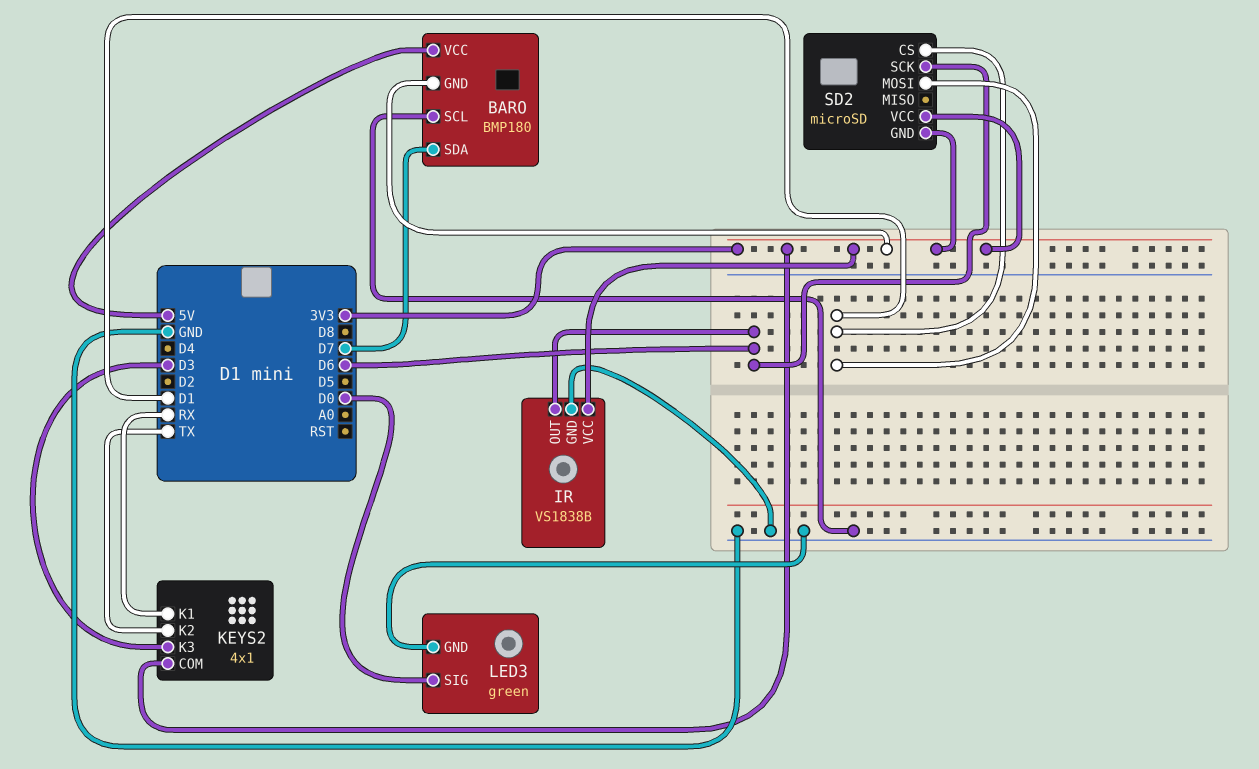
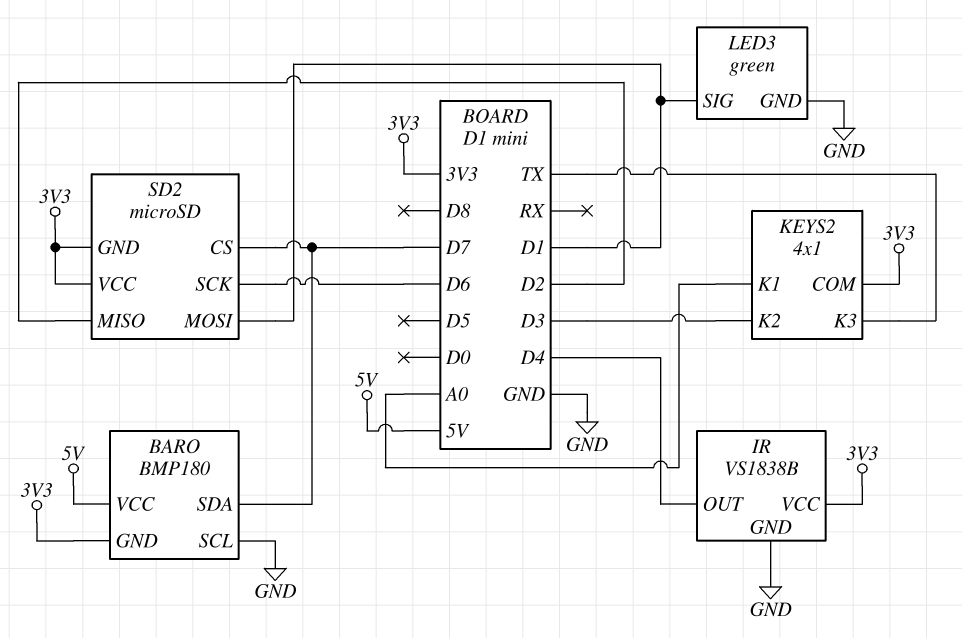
IR pin OUT: D6 -> D4
KEYS2 pin K1: RX -> A0
KEYS2 pin K2: TX -> D3
KEYS2 pin K3: D3 -> TX
LED3 pin SIG: D0 -> D1
SD2 pin CS: D1 -> D7
SD2 pin MISO: none -> D2

